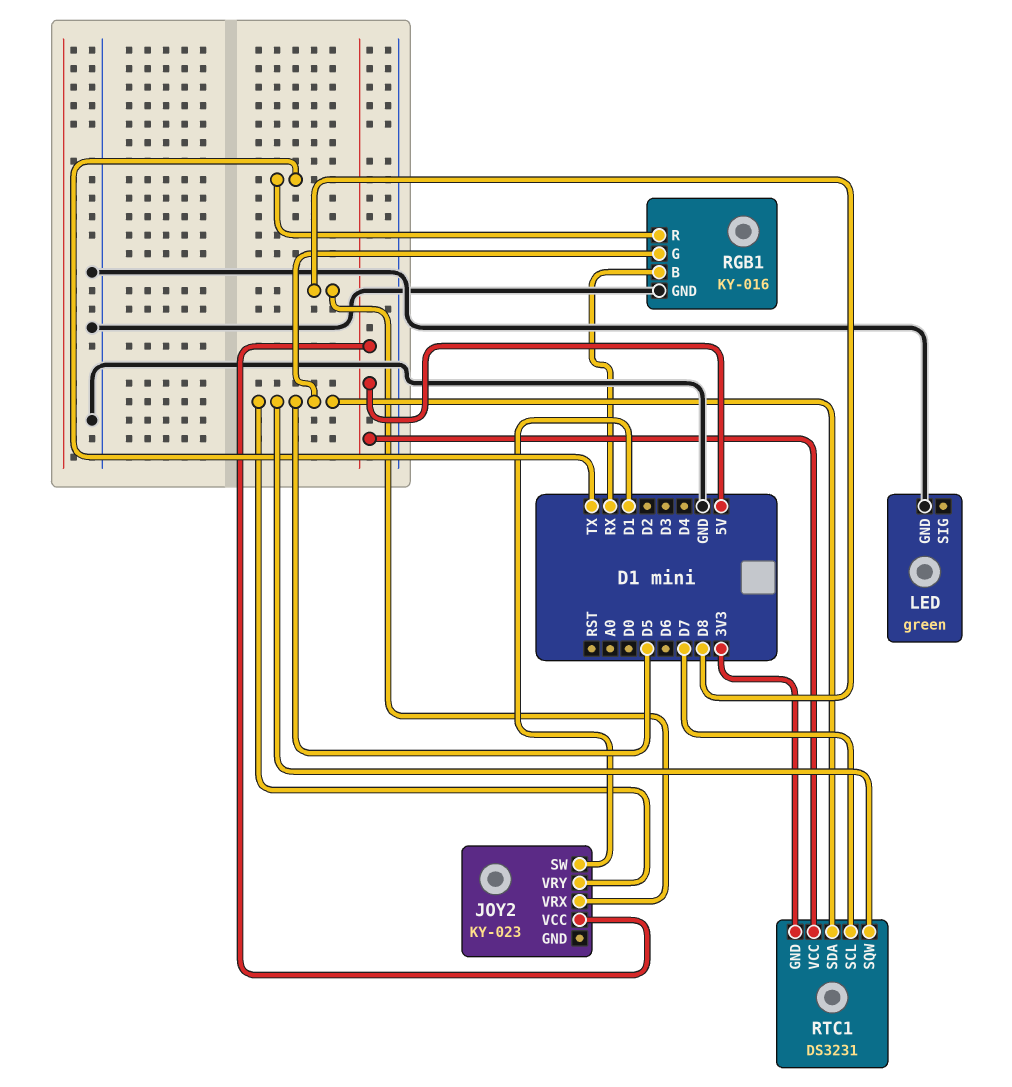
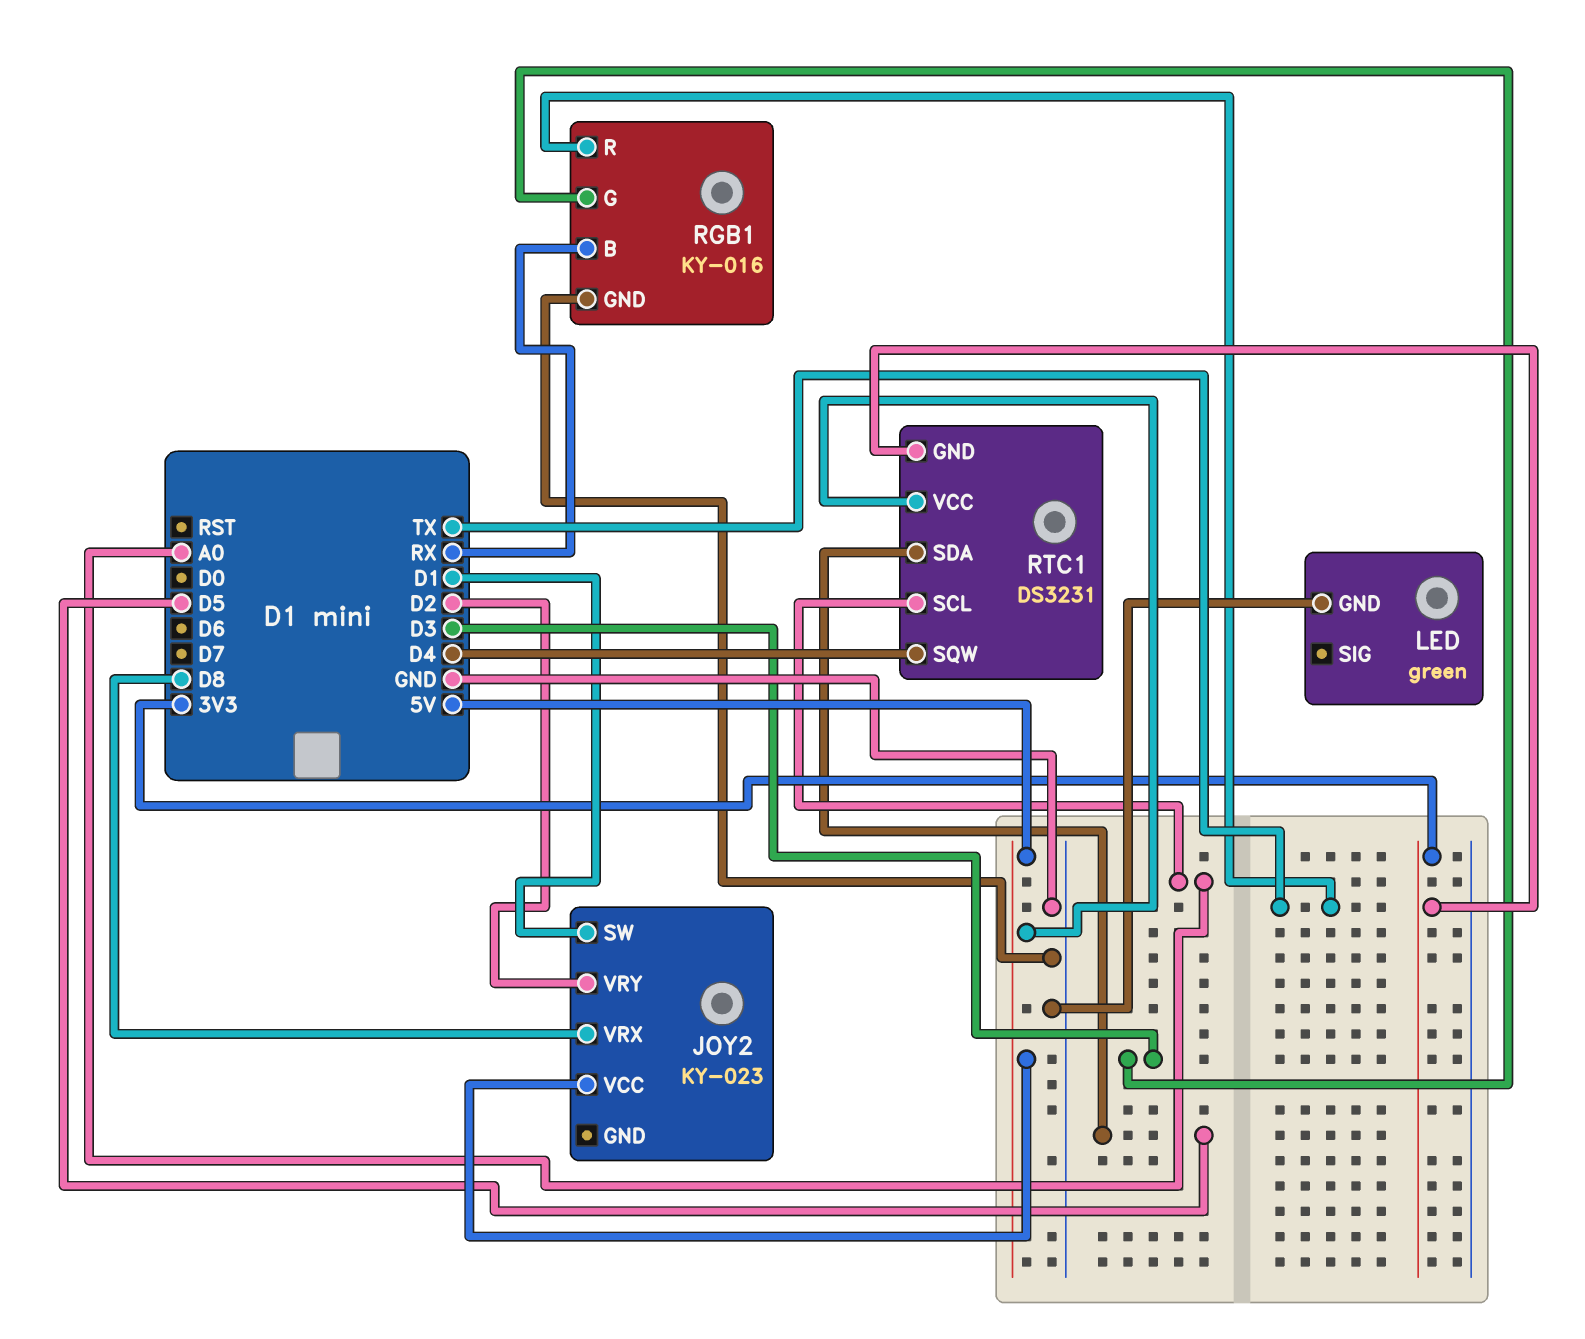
JOY2 pin VRY: D5 -> D2
RGB1 pin G: D5 -> D3
RTC1 pin SCL: D7 -> A0
RTC1 pin SQW: D5 -> D4

